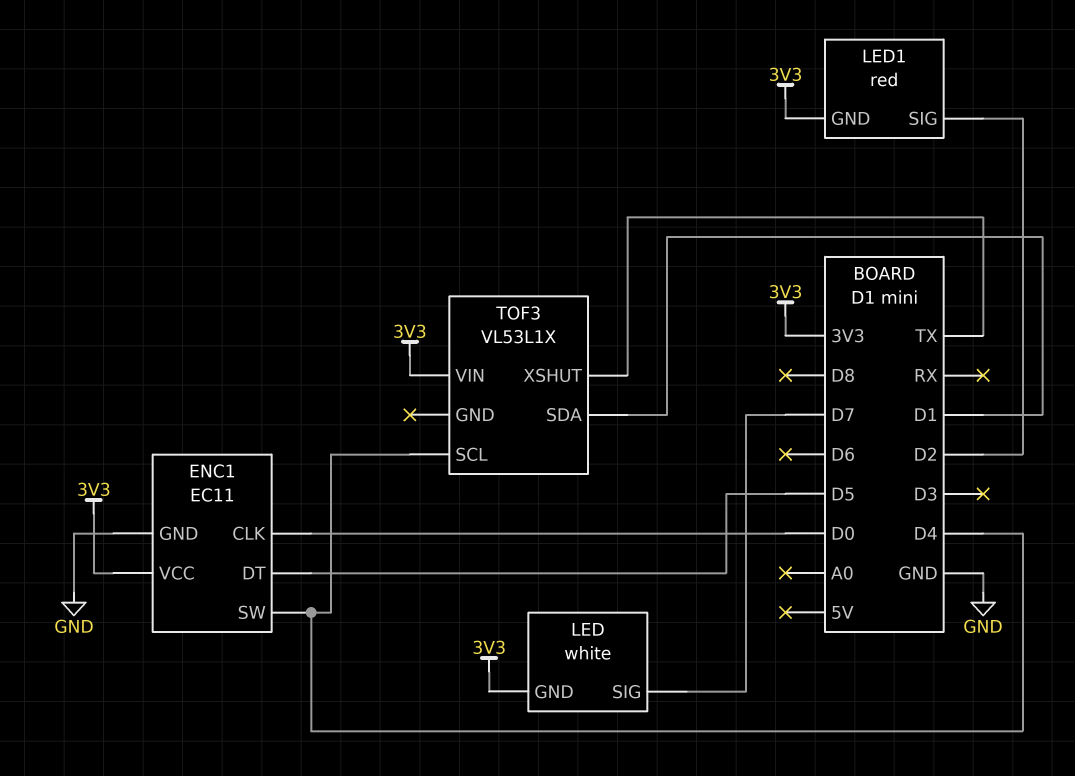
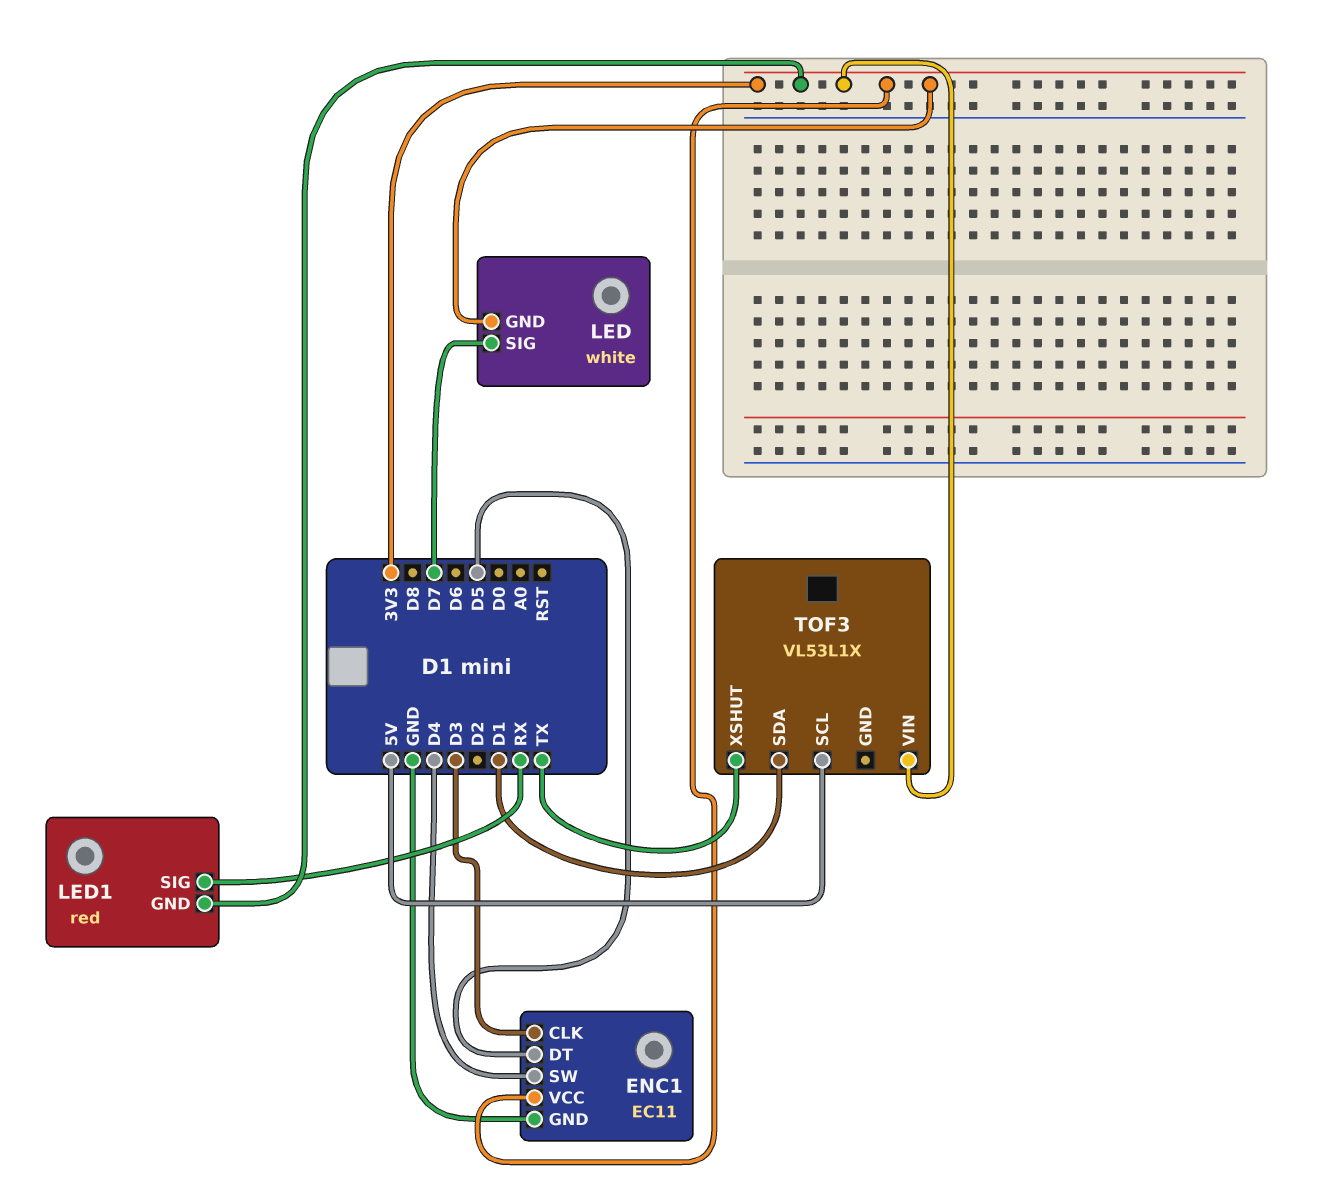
ENC1 pin CLK: D0 -> D3
LED1 pin SIG: D2 -> RX
TOF3 pin SCL: D4 -> 5V

